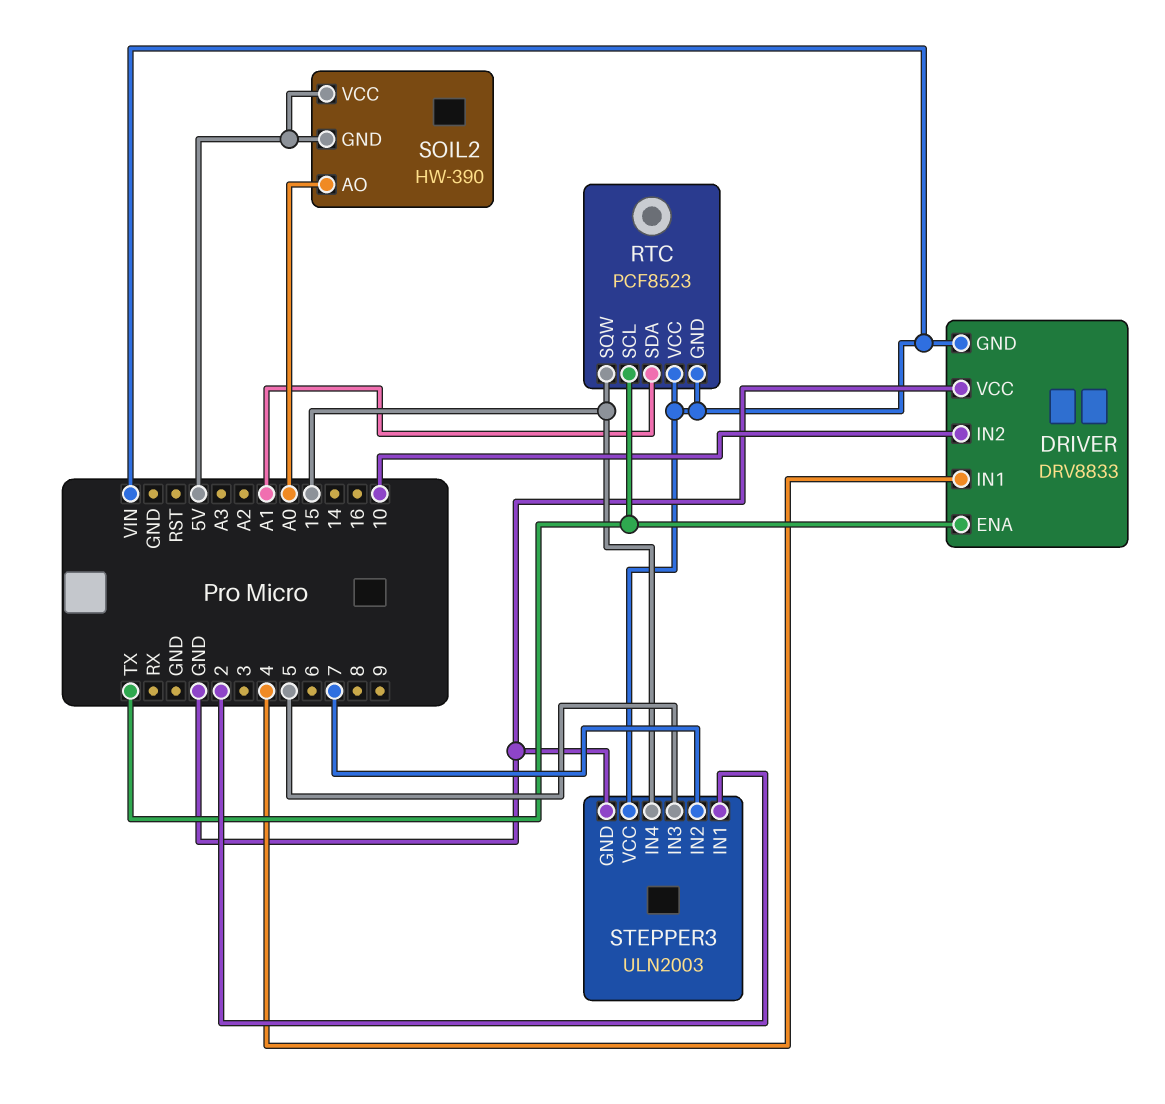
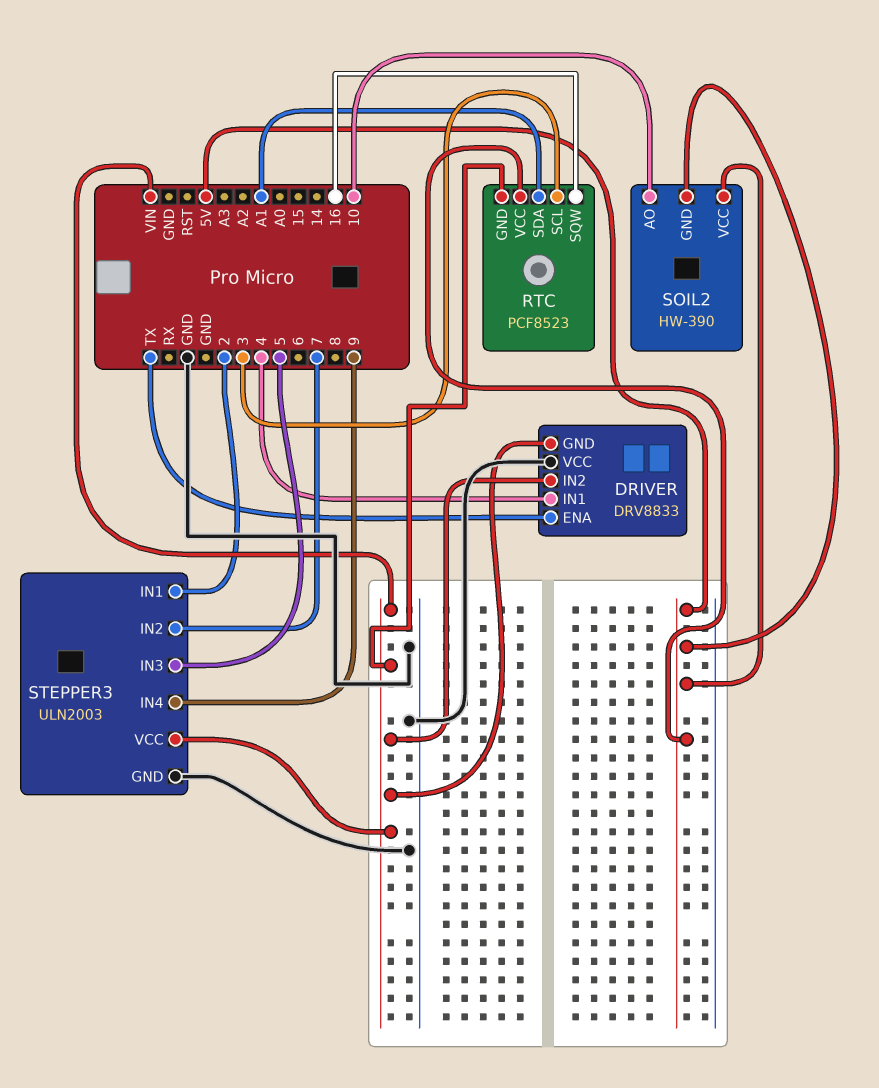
DRIVER pin IN2: 10 -> VIN
RTC pin SCL: TX -> 3
RTC pin SQW: 15 -> 16
RTC pin VCC: VIN -> 5V
SOIL2 pin AO: A0 -> 10
STEPPER3 pin IN4: 15 -> 9

